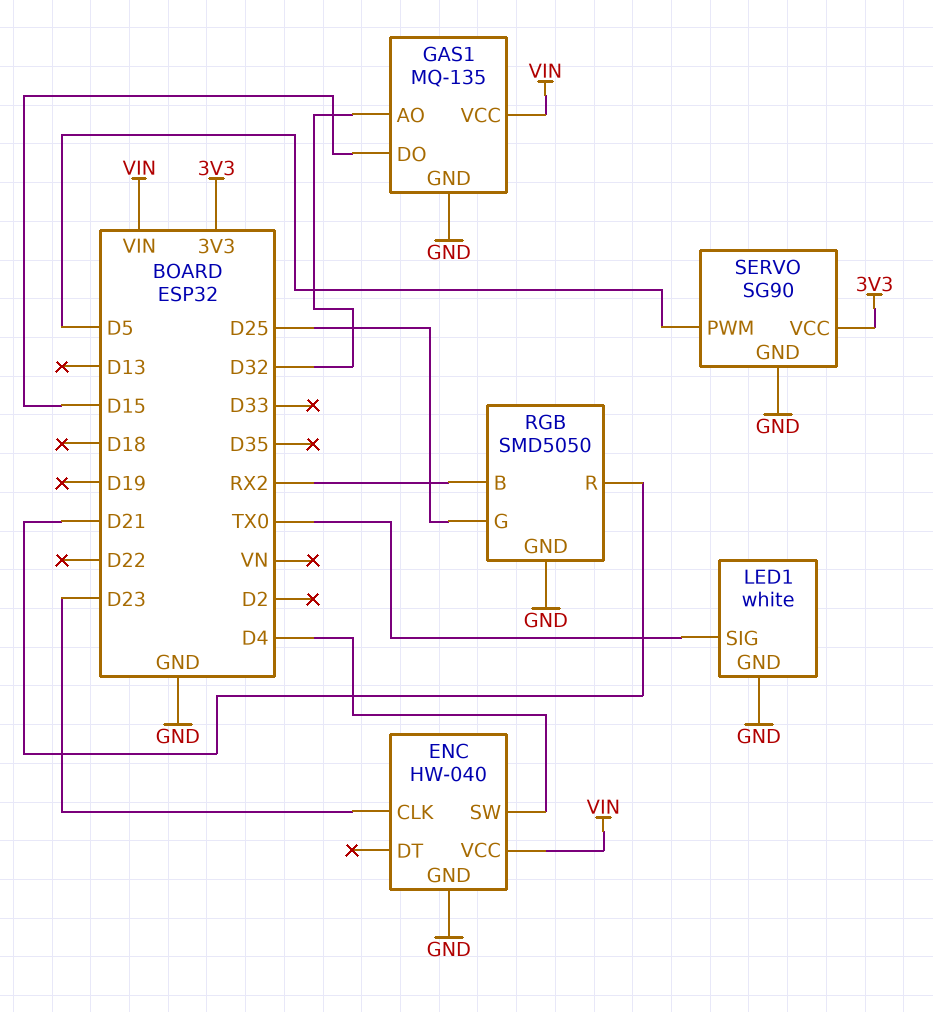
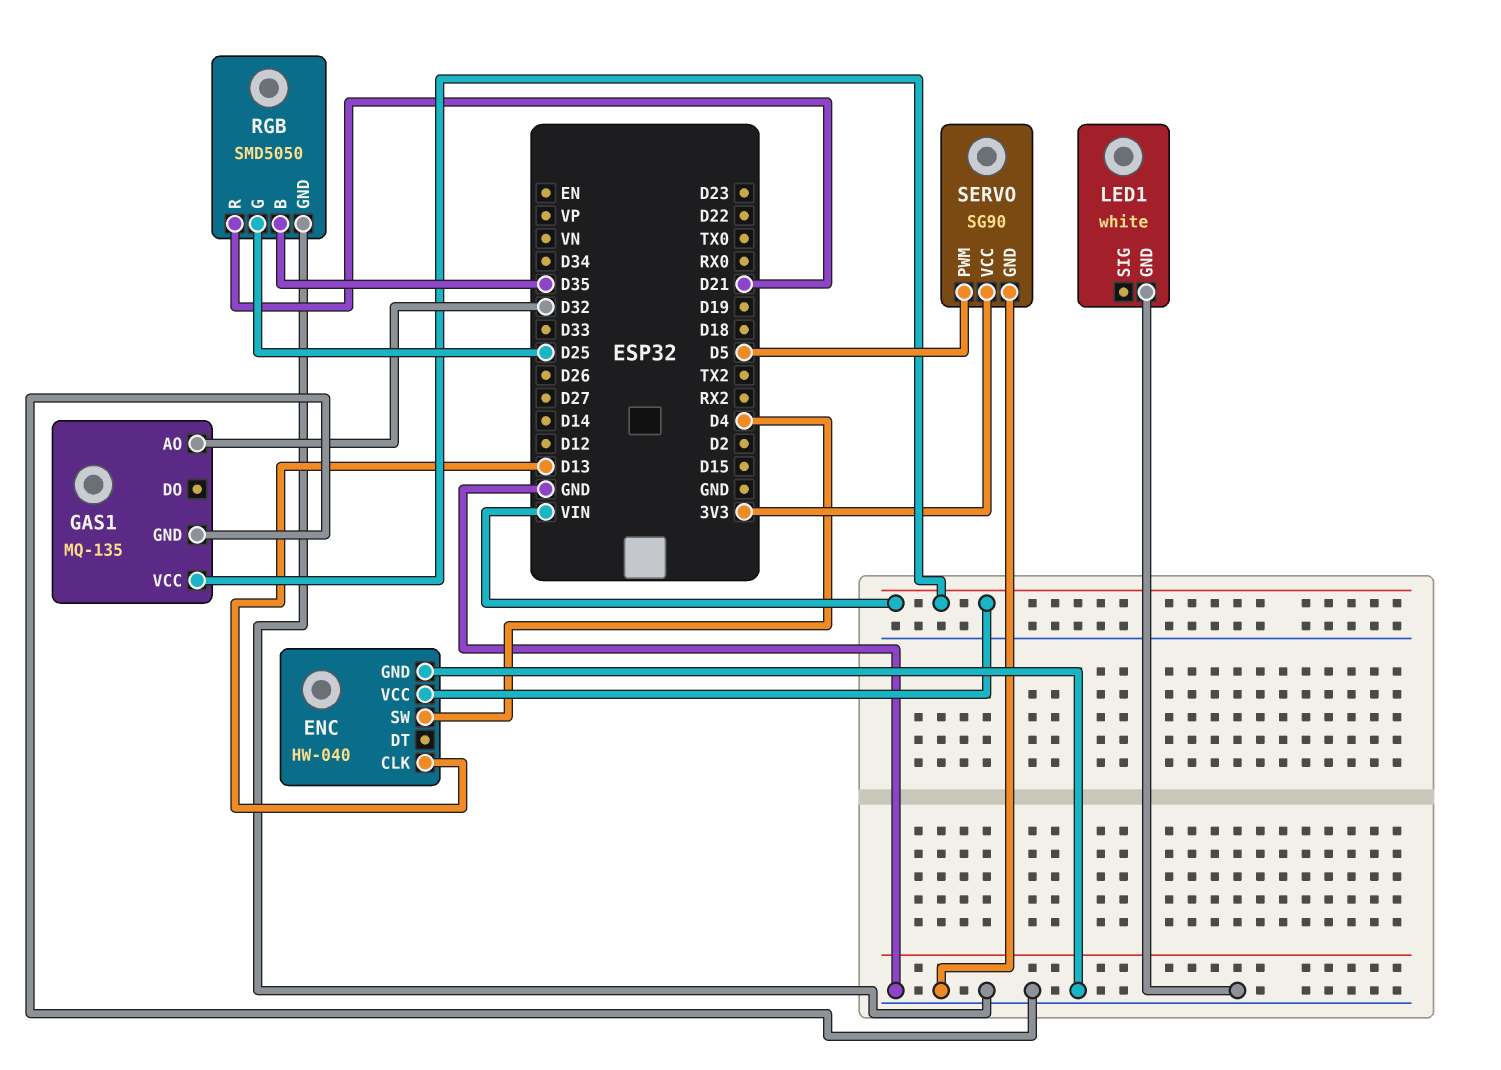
ENC pin CLK: D23 -> D13
GAS1 pin DO: D15 -> none
LED1 pin SIG: TX0 -> none
RGB pin B: RX2 -> D35

